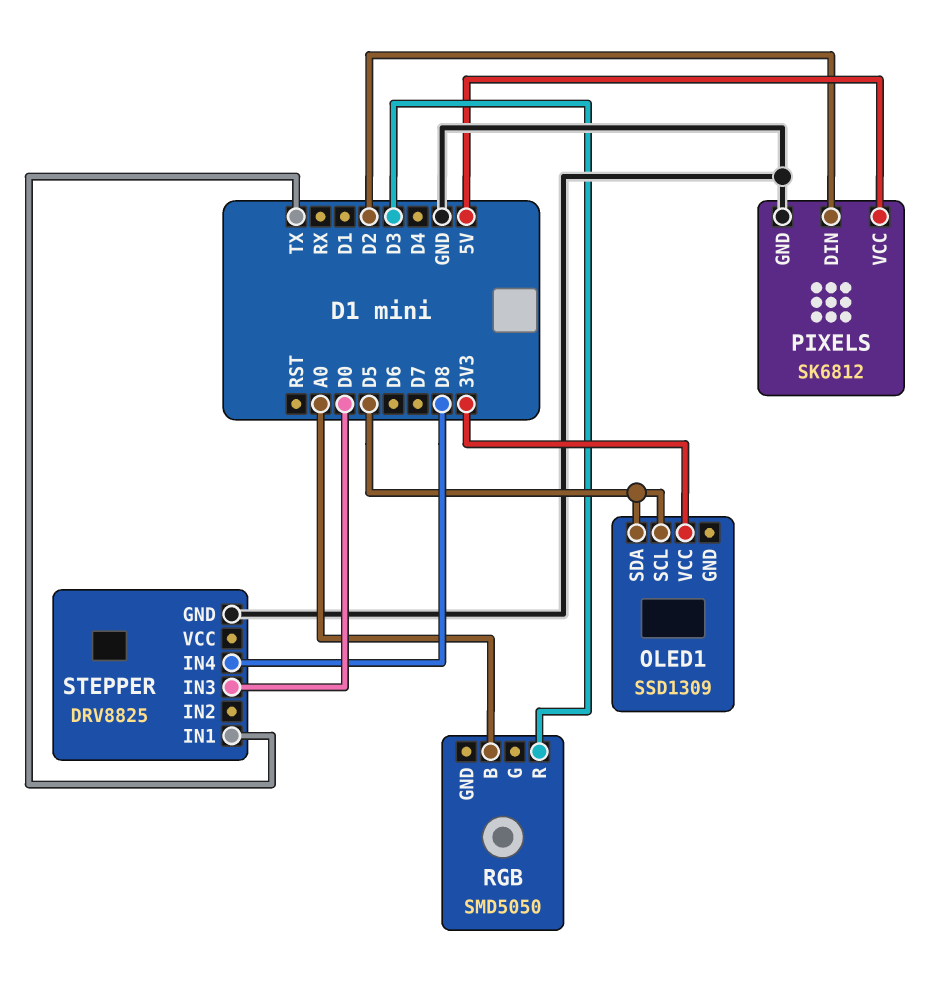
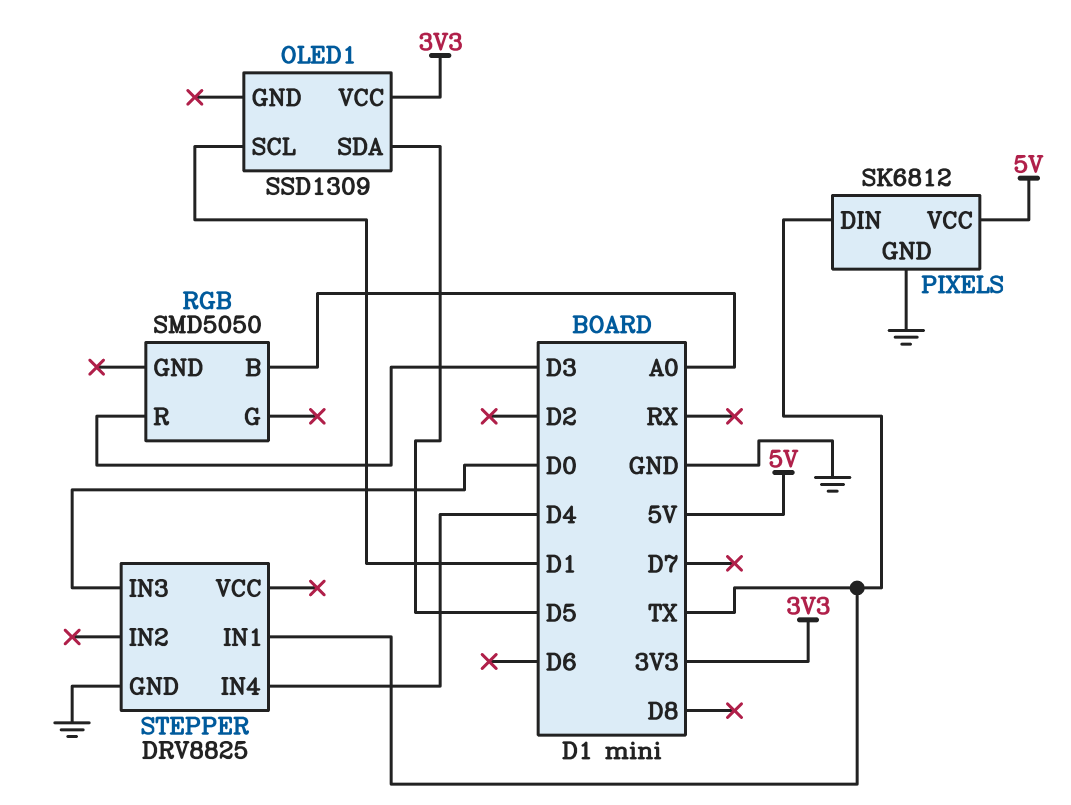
OLED1 pin SCL: D5 -> D1
PIXELS pin DIN: D2 -> TX
STEPPER pin IN4: D8 -> D4

